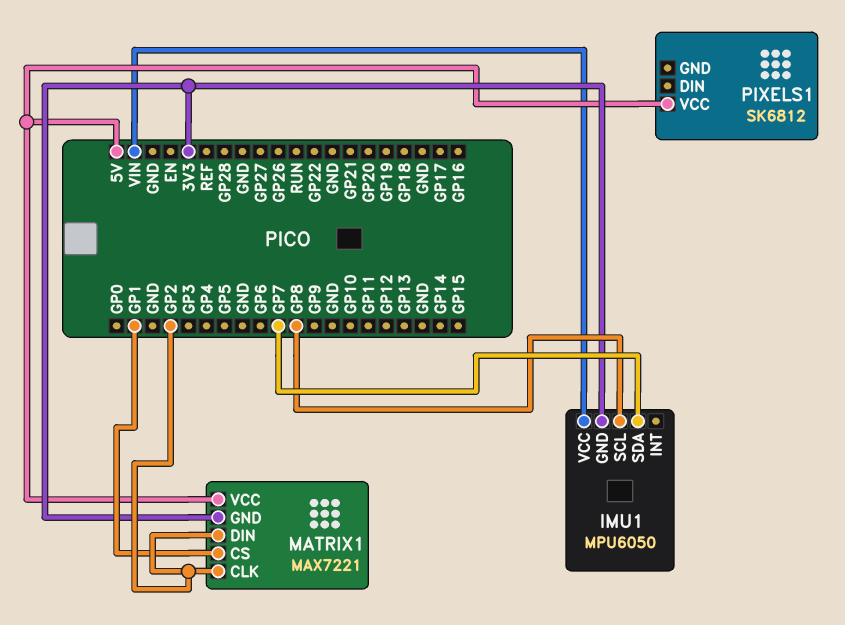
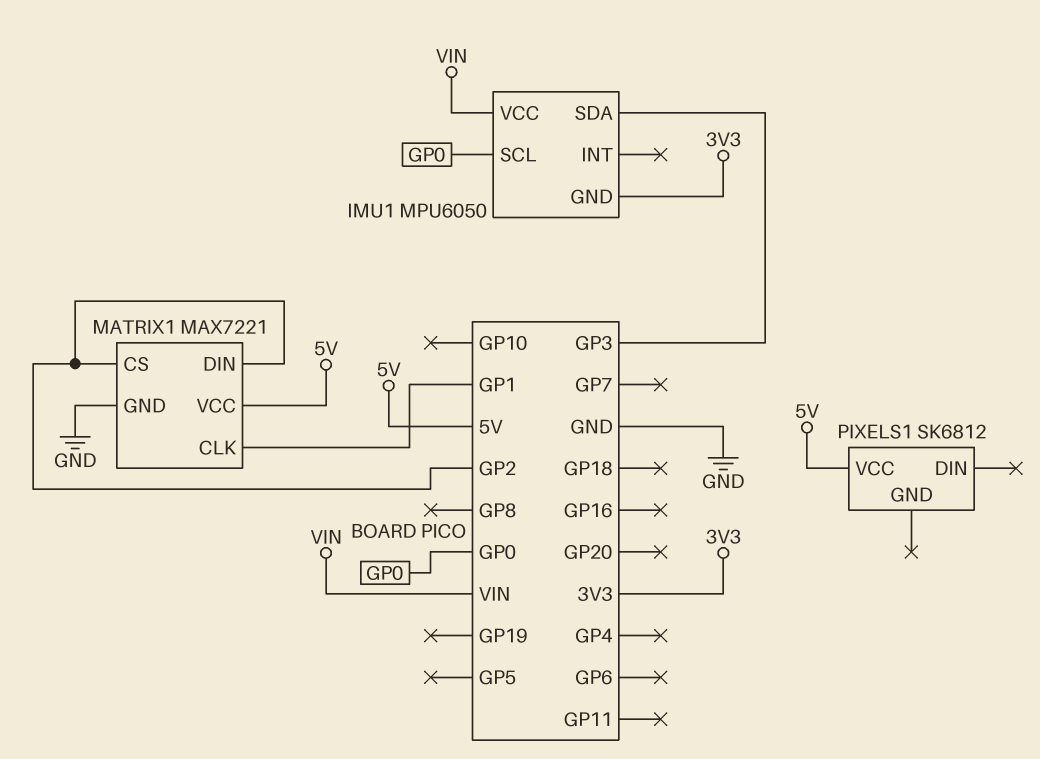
IMU1 pin SCL: GP8 -> GP0
IMU1 pin SDA: GP7 -> GP3
MATRIX1 pin CLK: GP2 -> GP1
MATRIX1 pin CS: GP1 -> GP2
MATRIX1 pin GND: 3V3 -> GND

